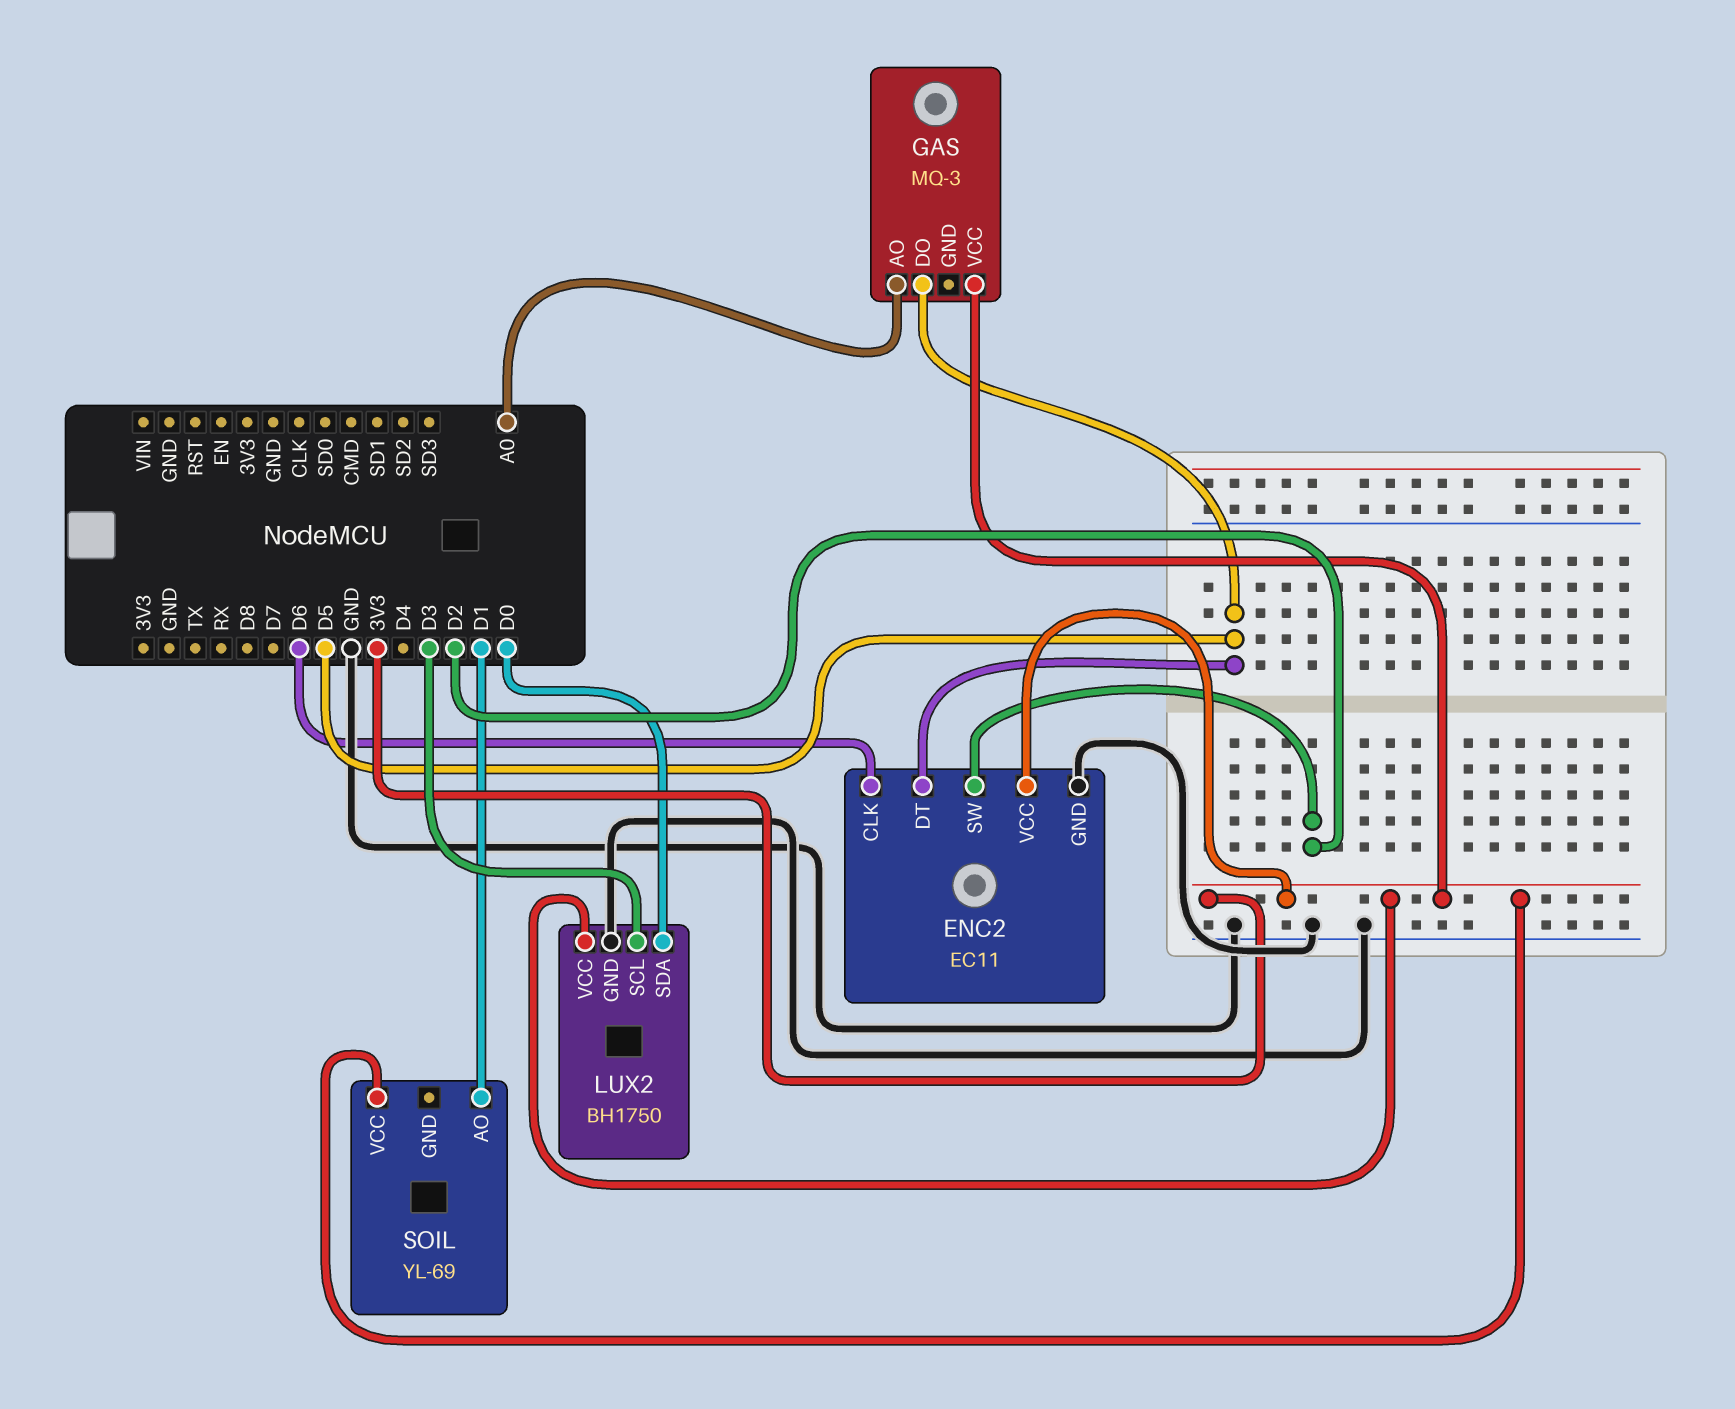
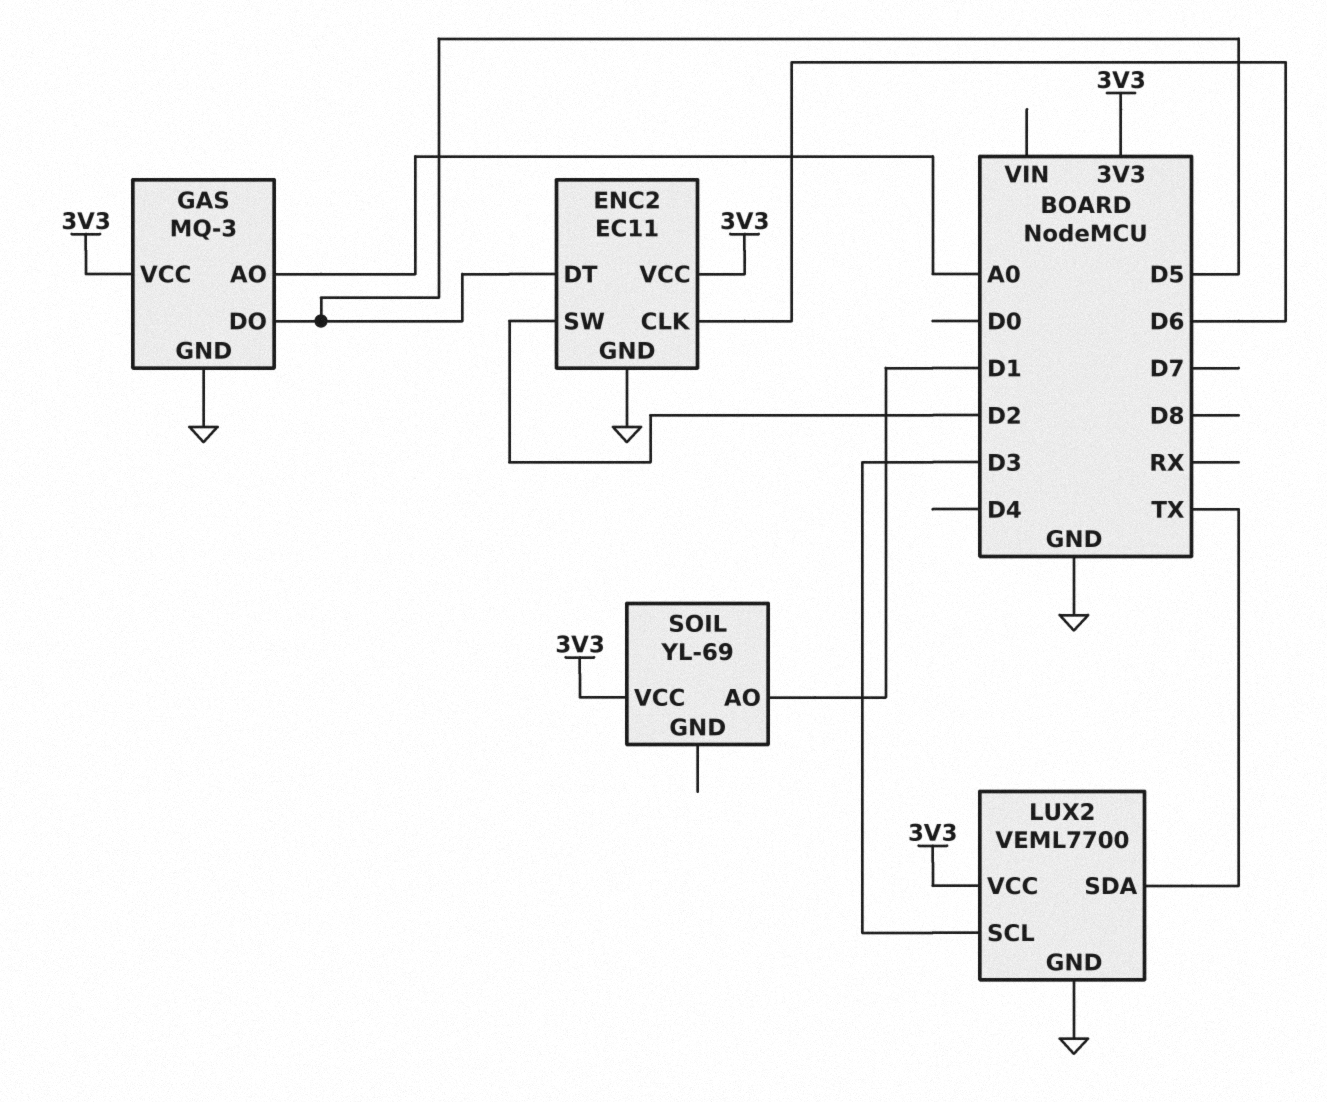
GAS pin GND: none -> GND
LUX2: BH1750 -> VEML7700
LUX2 pin SDA: D0 -> TX

